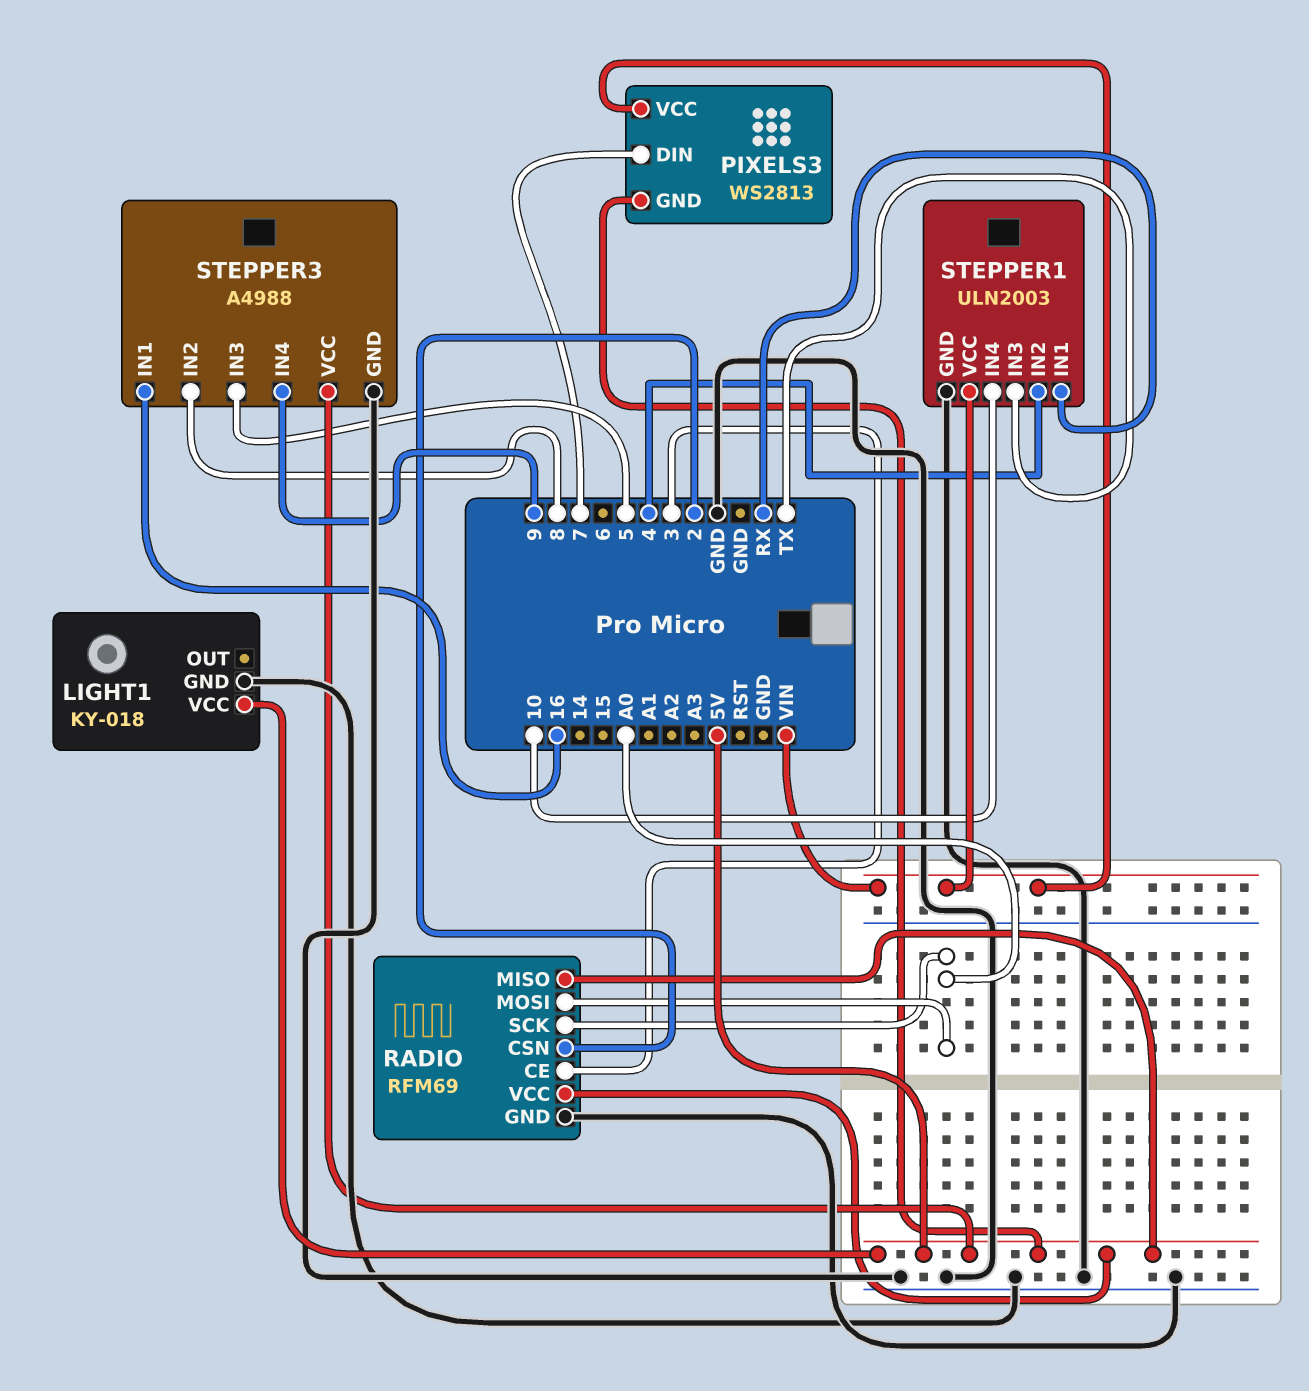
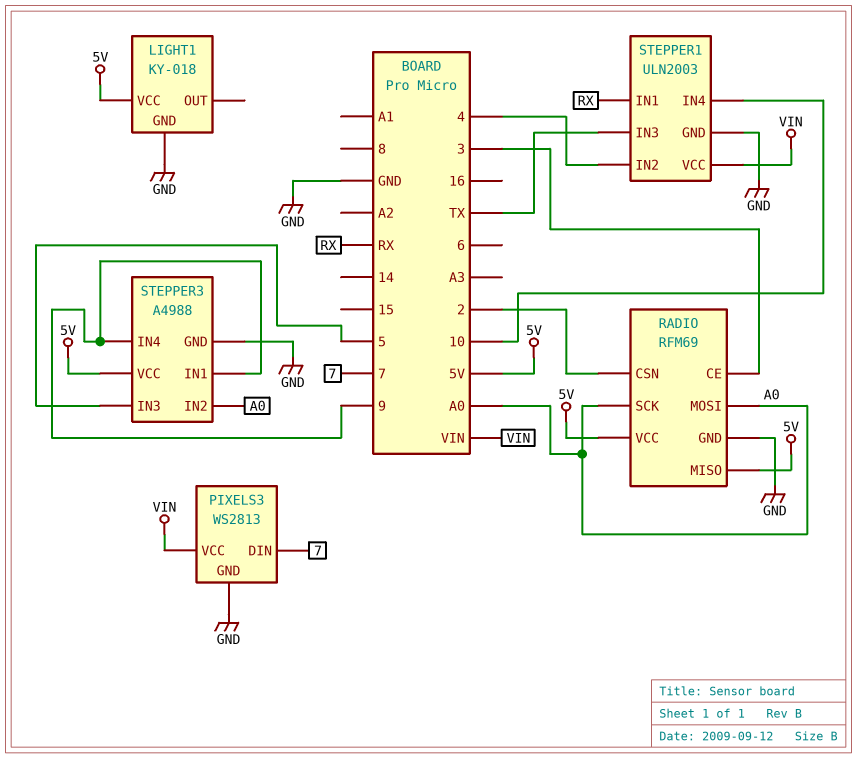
PIXELS3 pin GND: 5V -> GND
STEPPER3 pin IN1: 16 -> 9
STEPPER3 pin IN2: 8 -> A0

